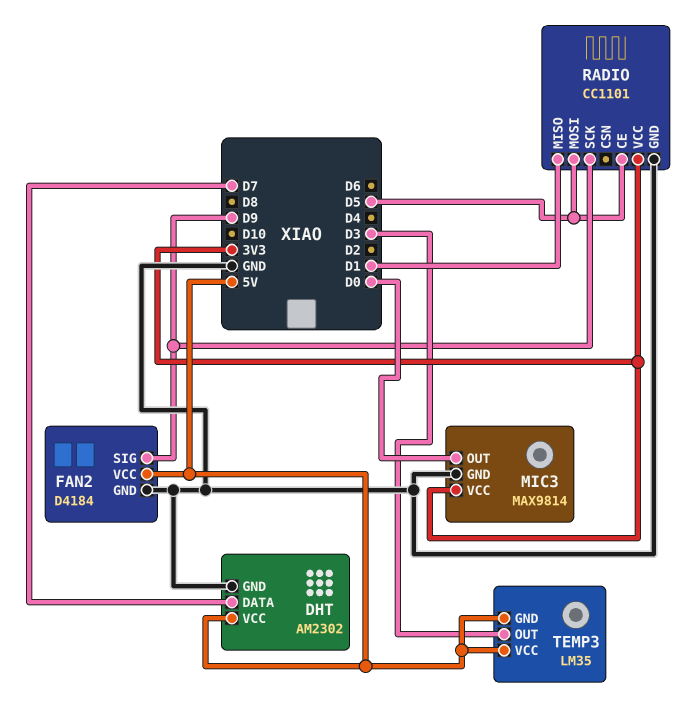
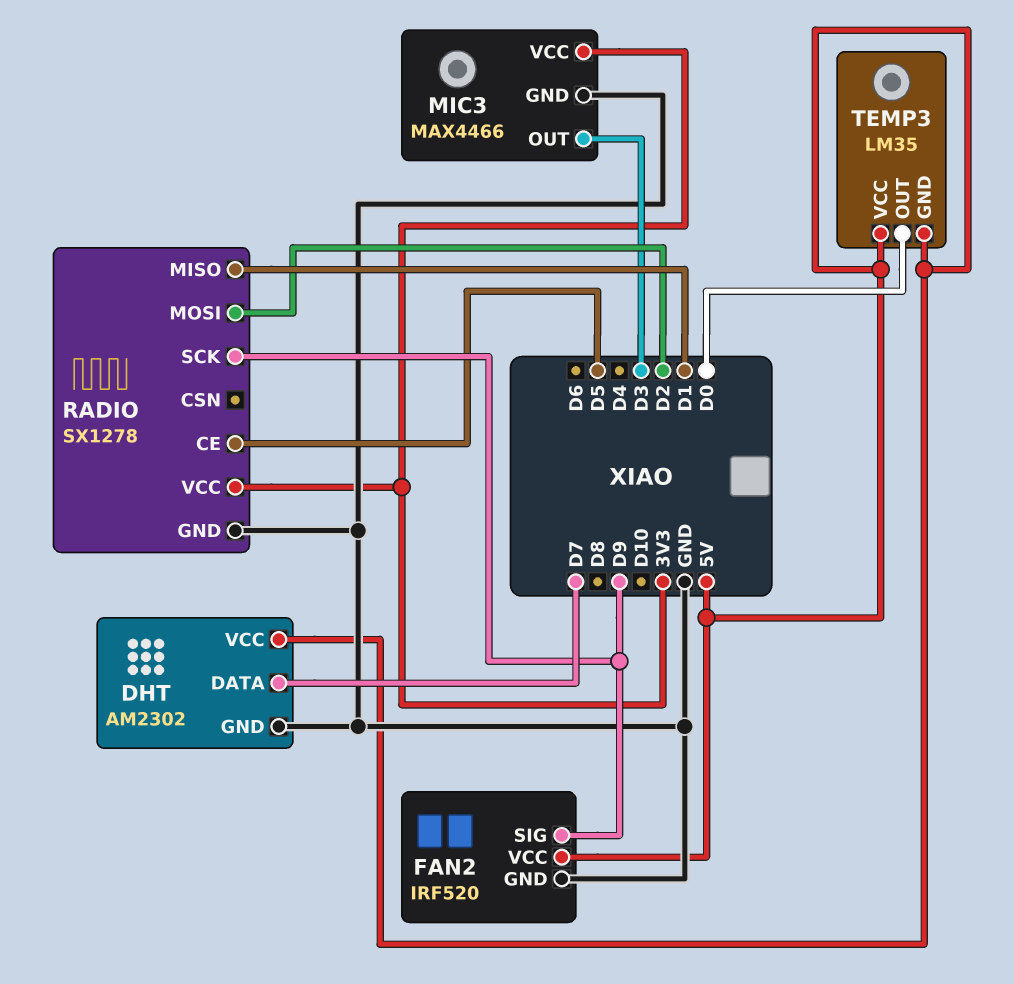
FAN2: D4184 -> IRF520
MIC3: MAX9814 -> MAX4466
MIC3 pin OUT: D0 -> D3
RADIO: CC1101 -> SX1278
RADIO pin MOSI: D5 -> D2
TEMP3 pin OUT: D3 -> D0

